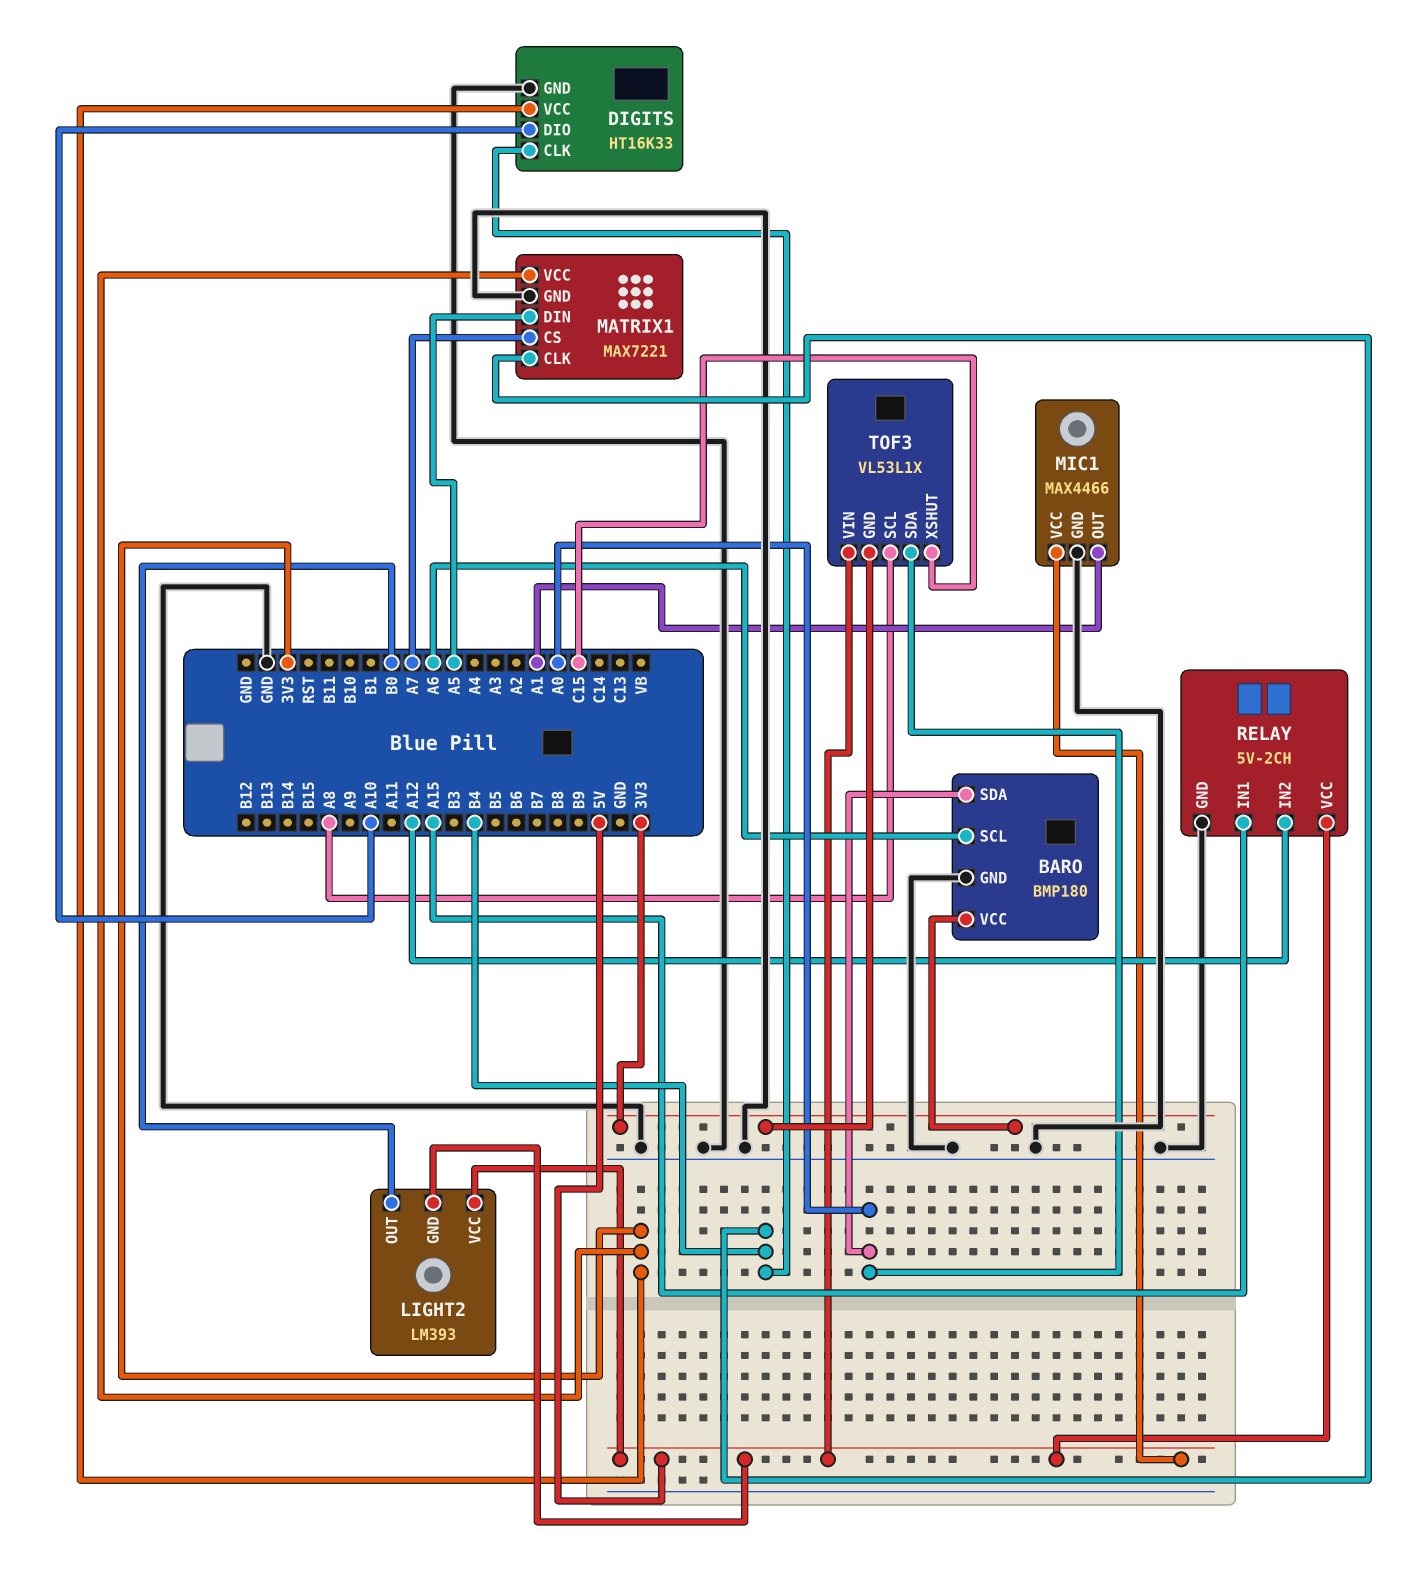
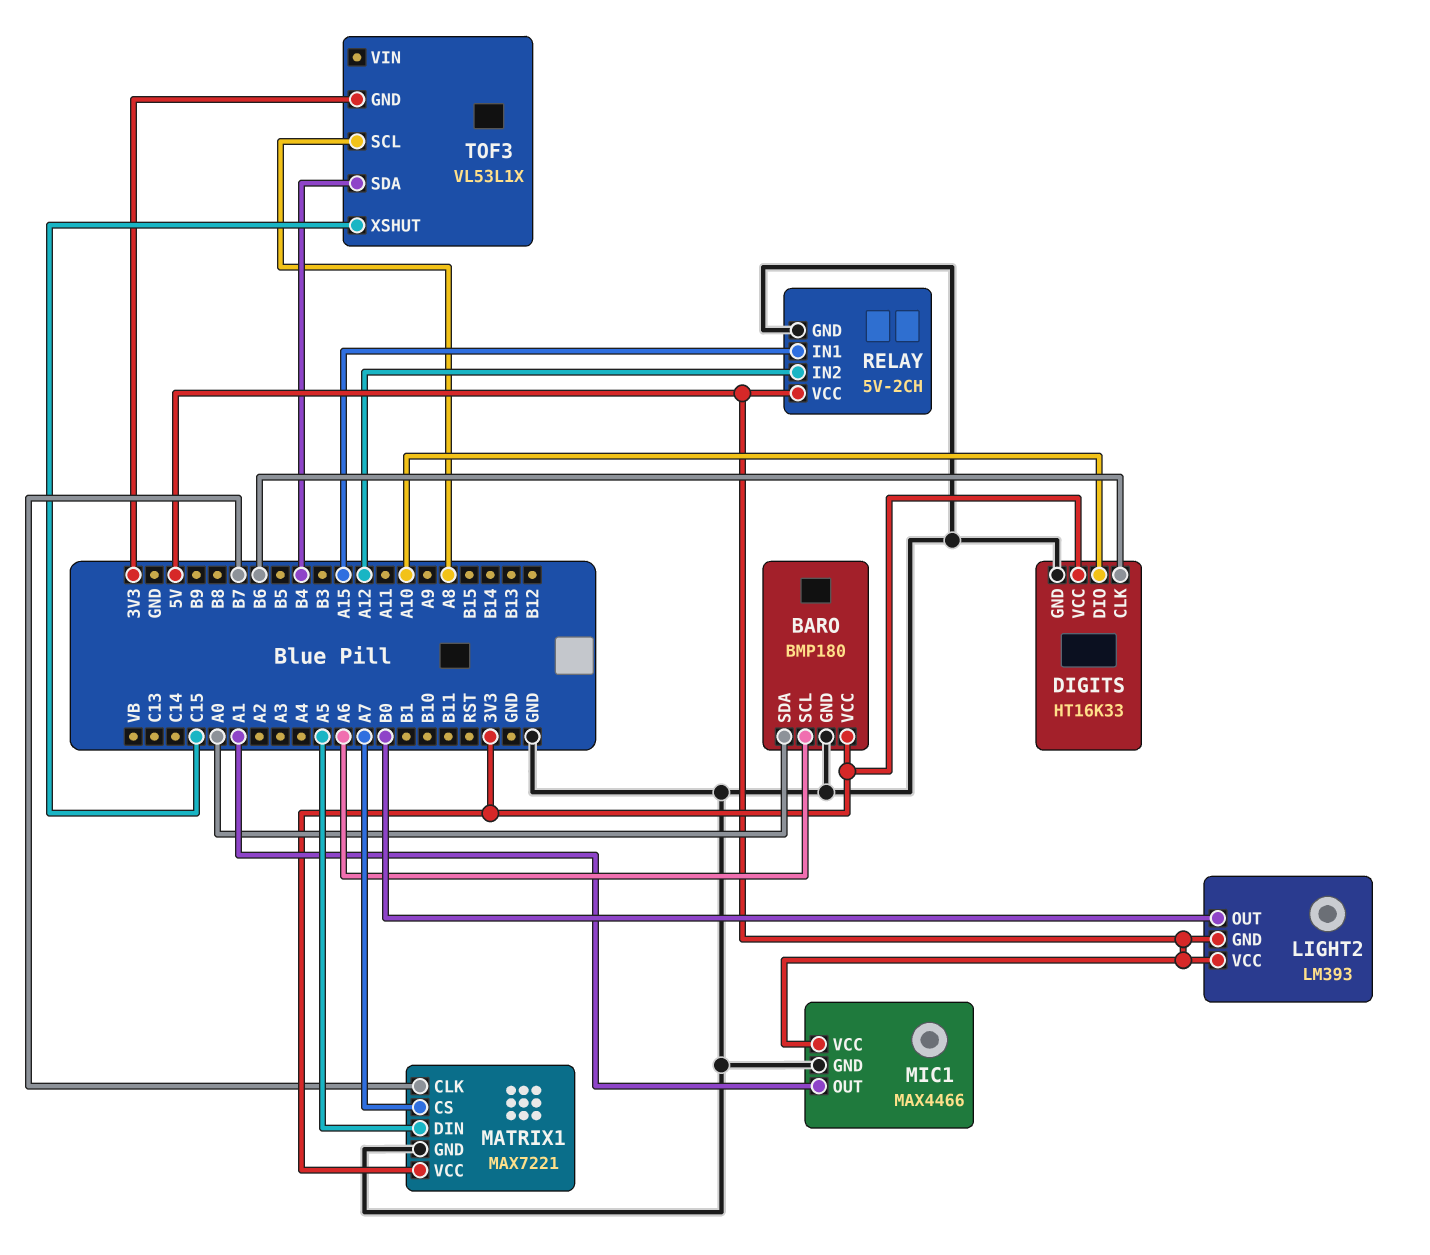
DIGITS pin CLK: B4 -> B6
MATRIX1 pin CLK: B4 -> B7
TOF3 pin SDA: A0 -> B4
TOF3 pin VIN: 5V -> none

